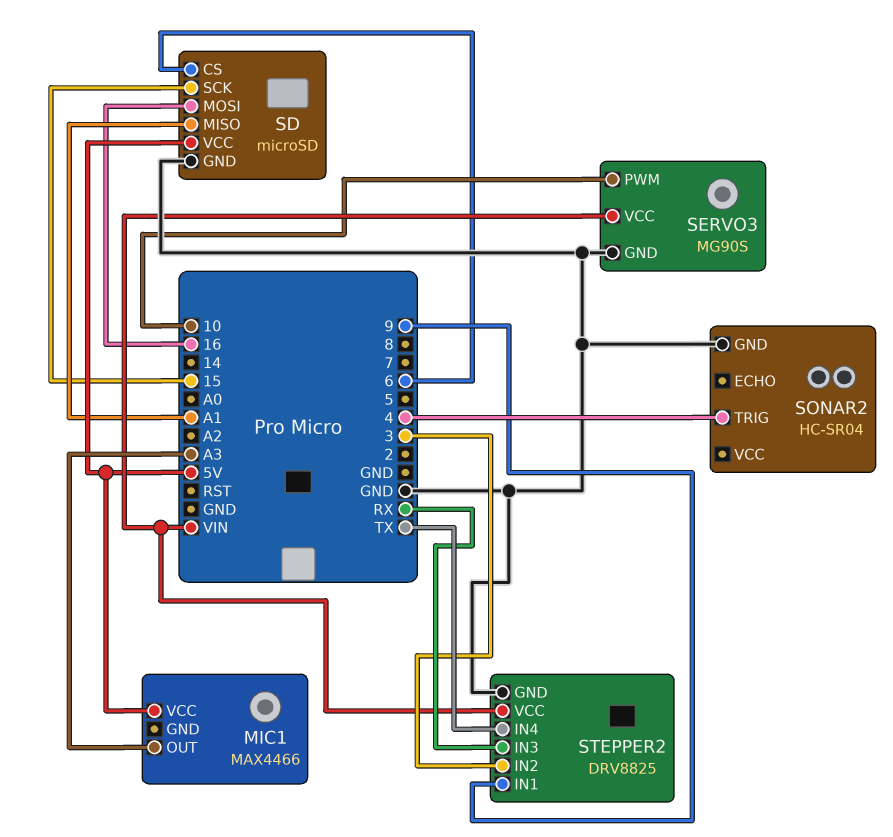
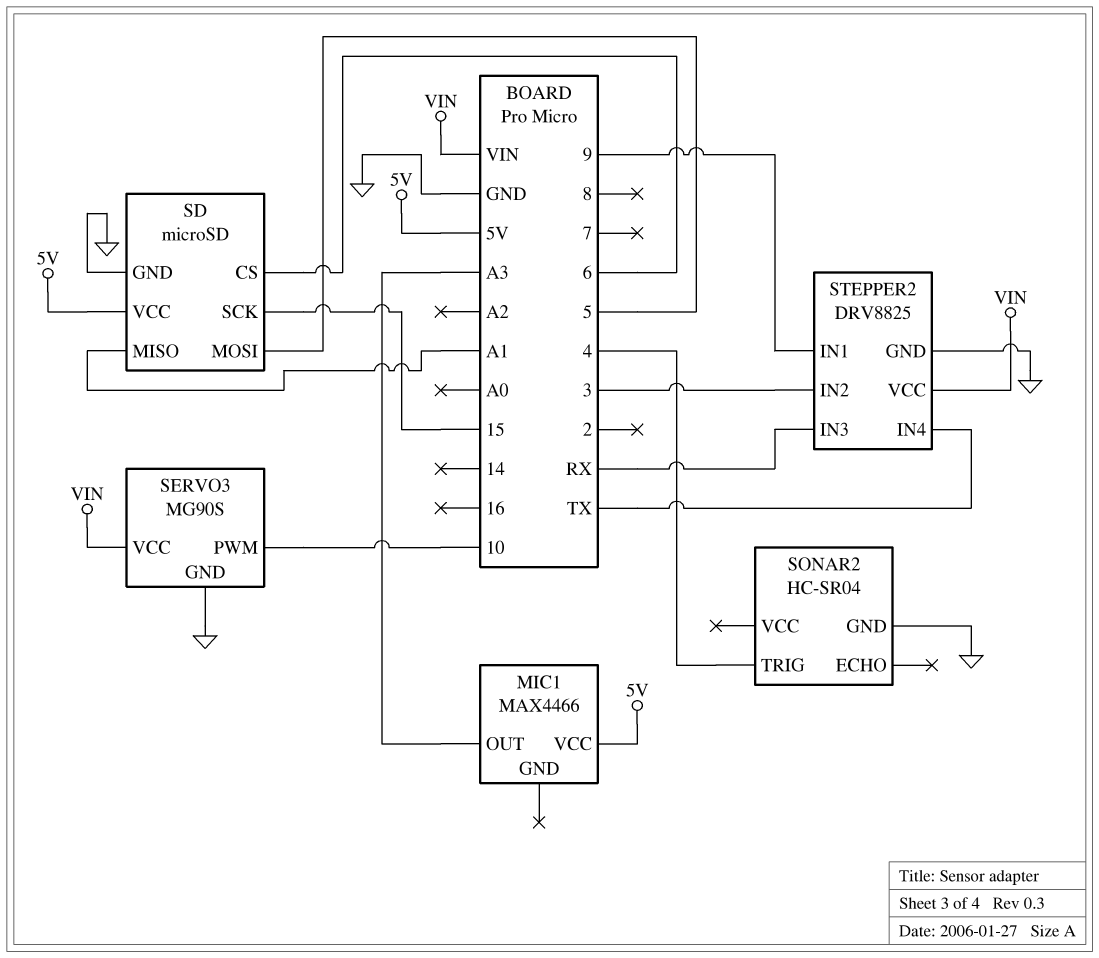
SD pin MOSI: 16 -> 5

